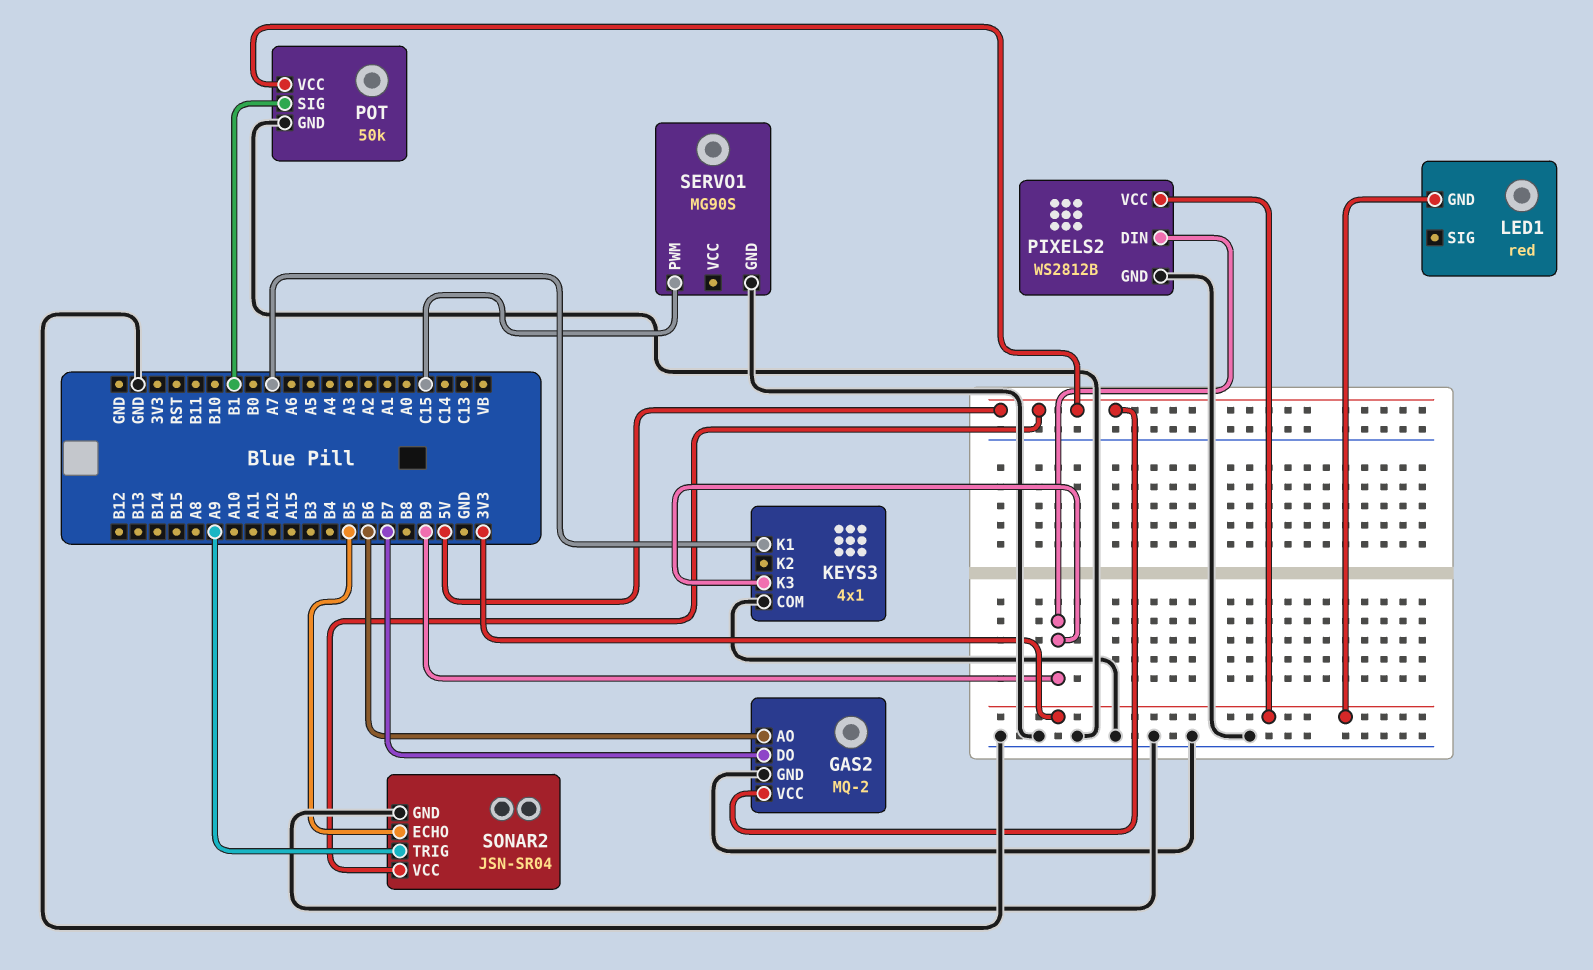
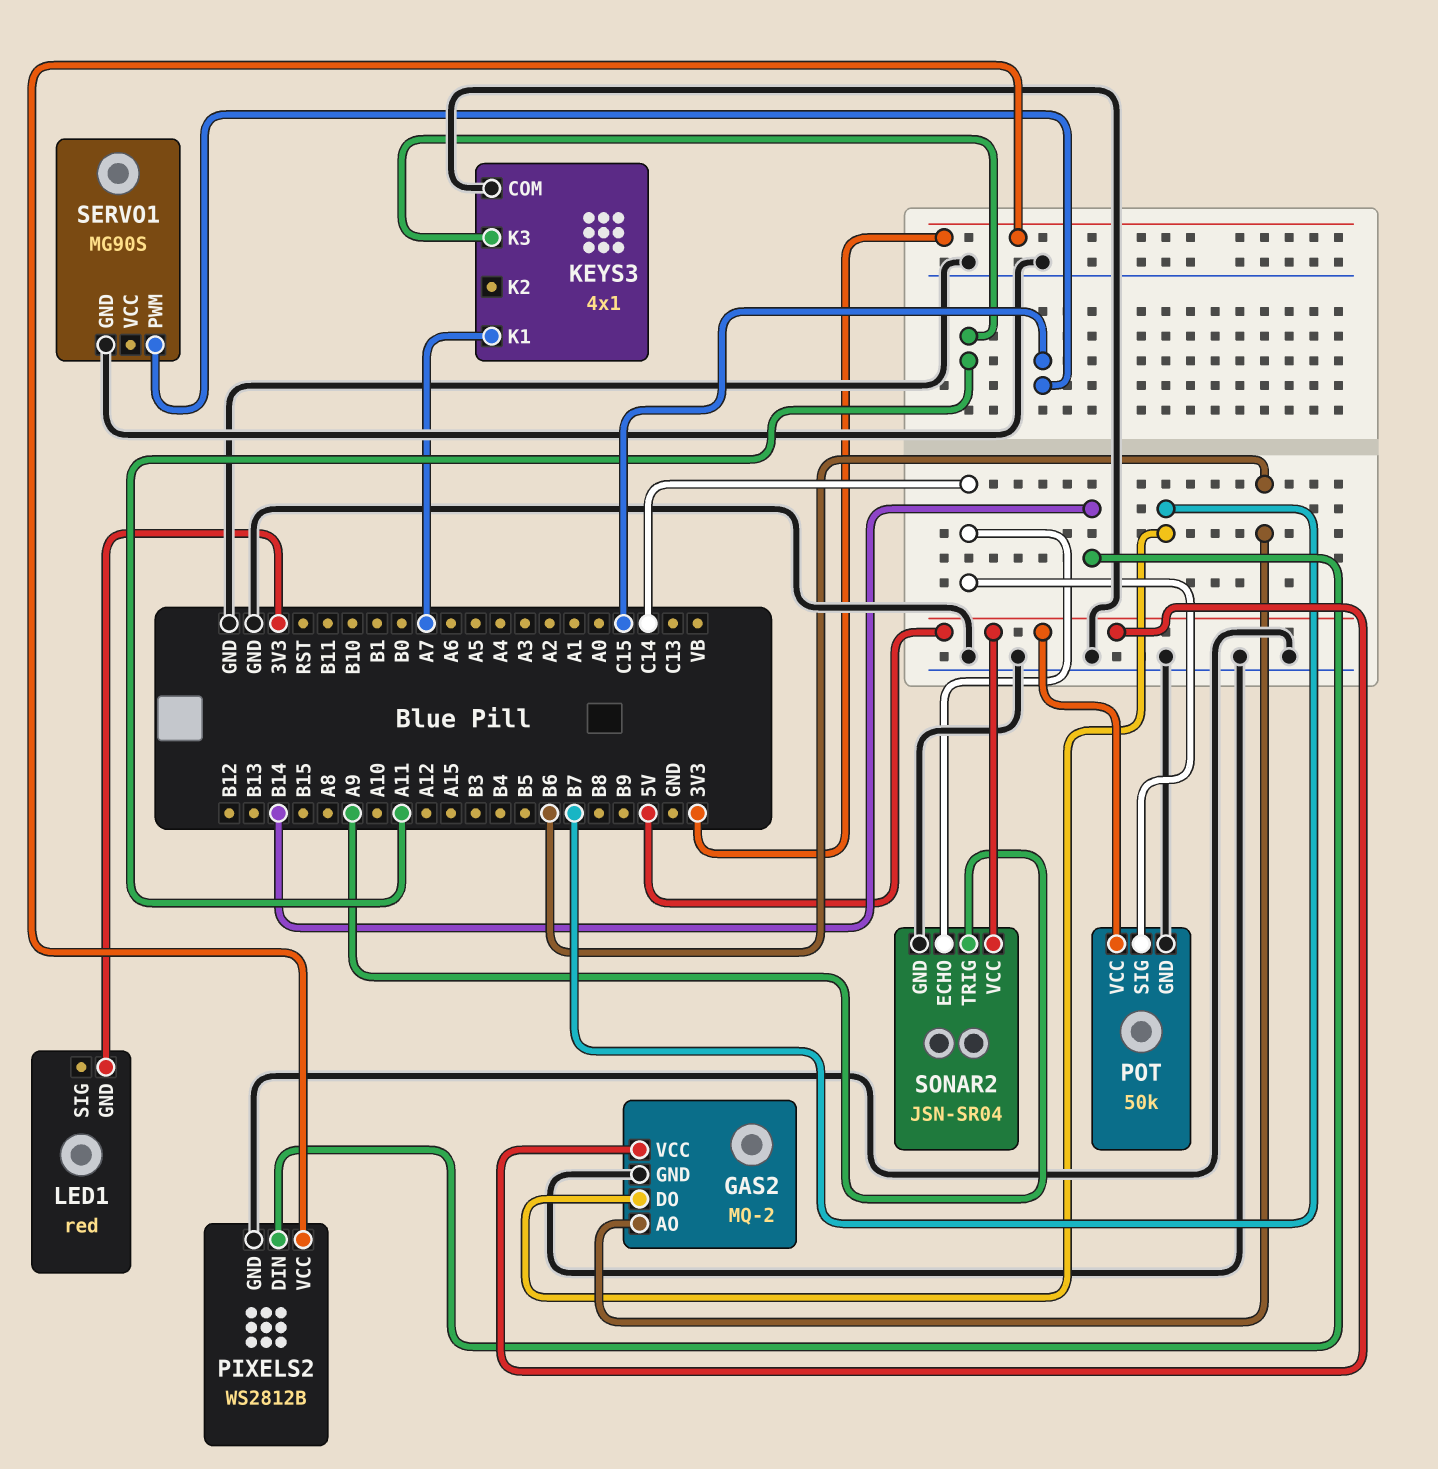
KEYS3 pin K3: B9 -> A11
PIXELS2 pin DIN: B9 -> B14
POT pin SIG: B1 -> C14
SONAR2 pin ECHO: B5 -> C14

